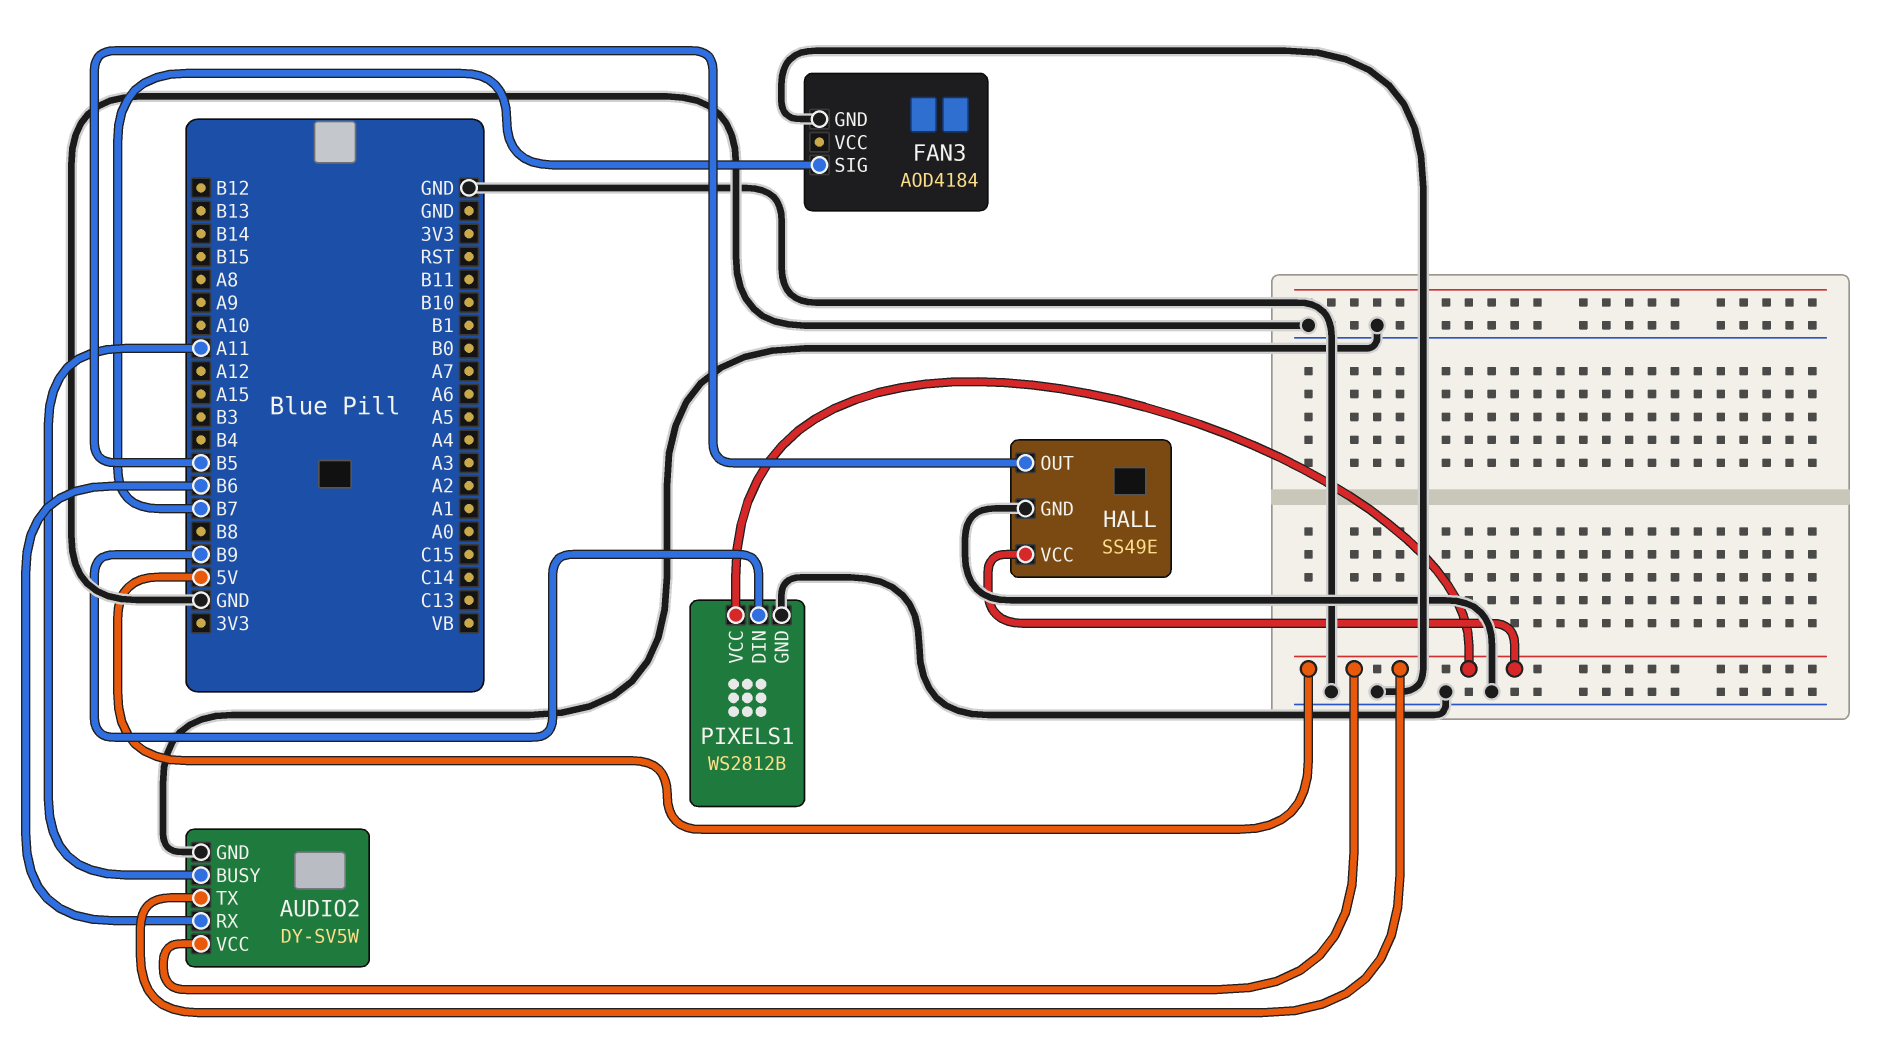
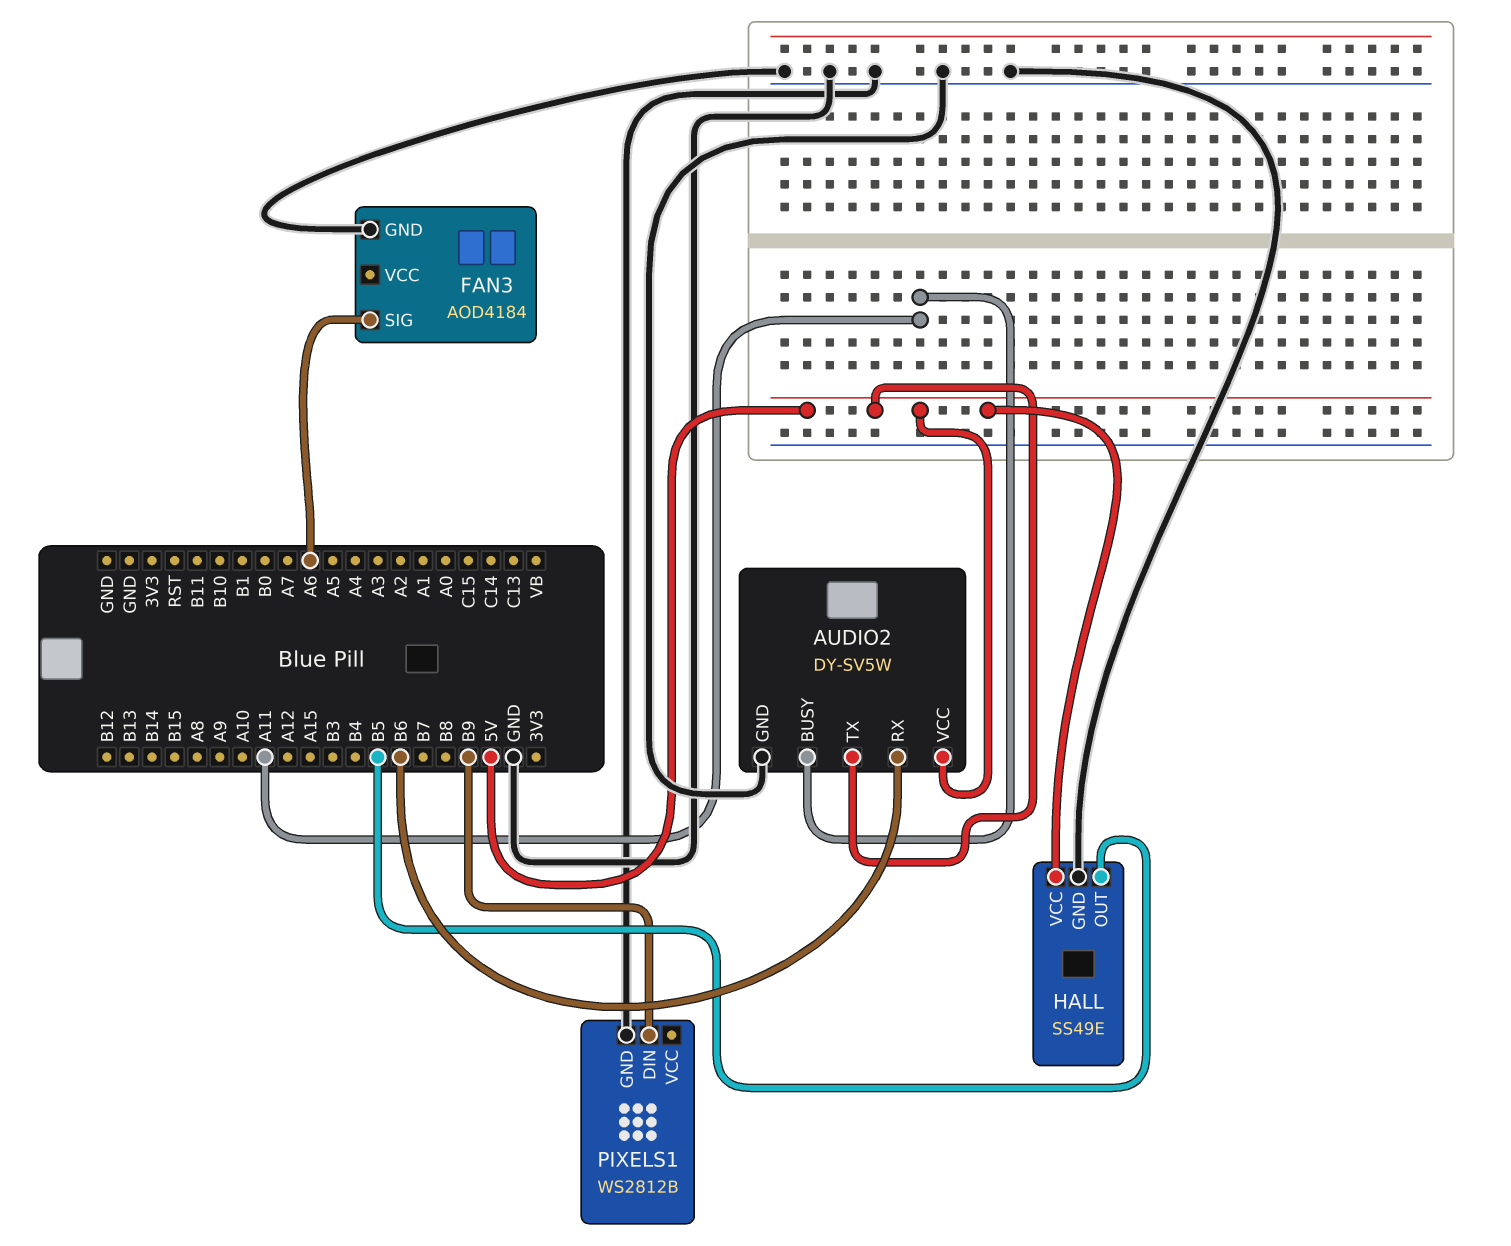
FAN3 pin SIG: B7 -> A6
PIXELS1 pin VCC: 5V -> none

